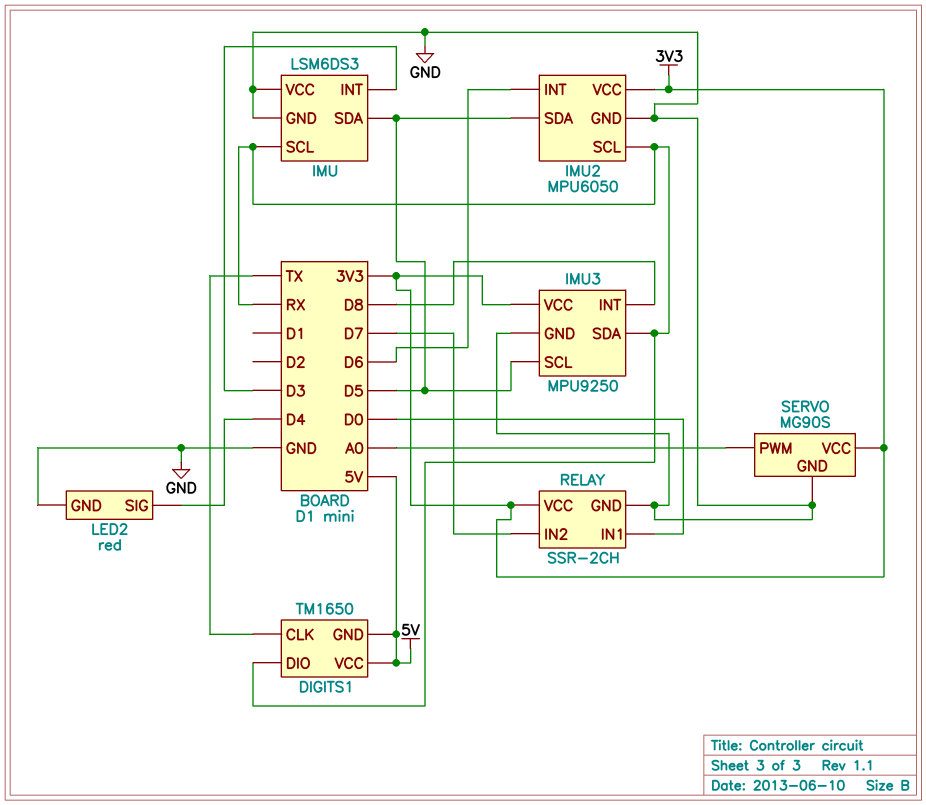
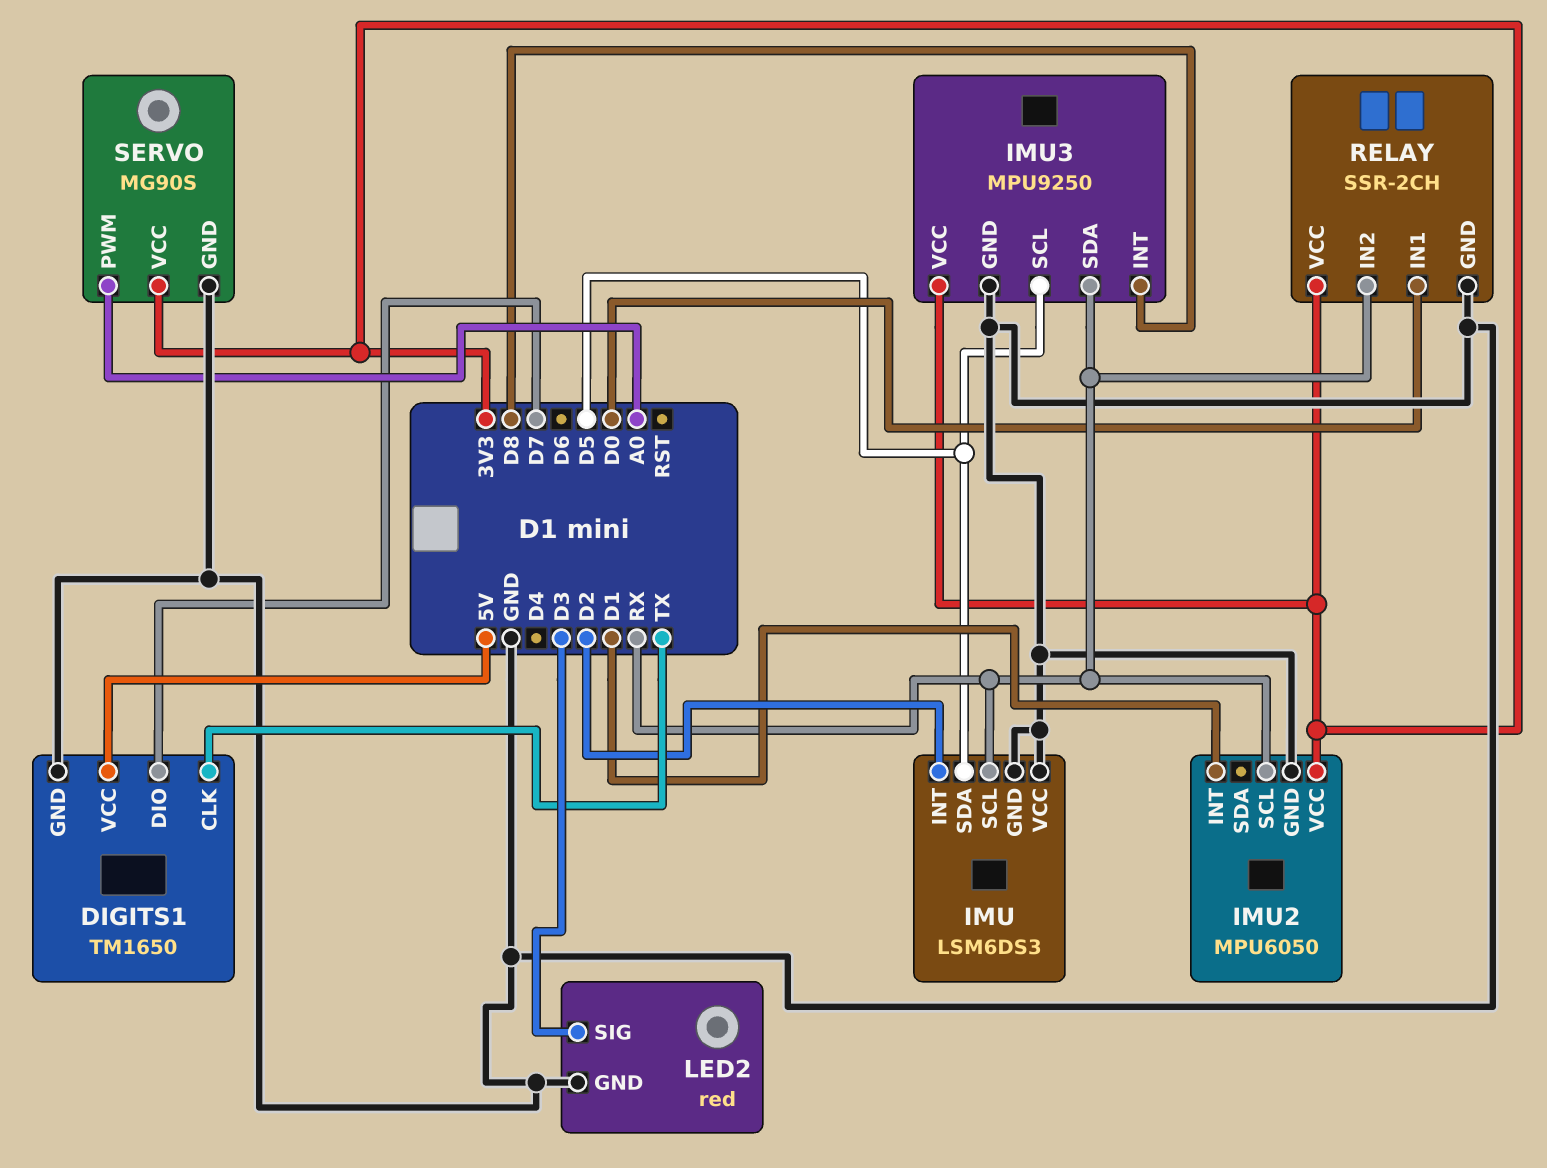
DIGITS1 pin DIO: RX -> D7
DIGITS1 pin GND: 5V -> GND
IMU pin INT: D3 -> D2
IMU2 pin INT: D6 -> D1
IMU2 pin SDA: D5 -> none
LED2 pin SIG: D4 -> D3
RELAY pin IN2: D7 -> RX

